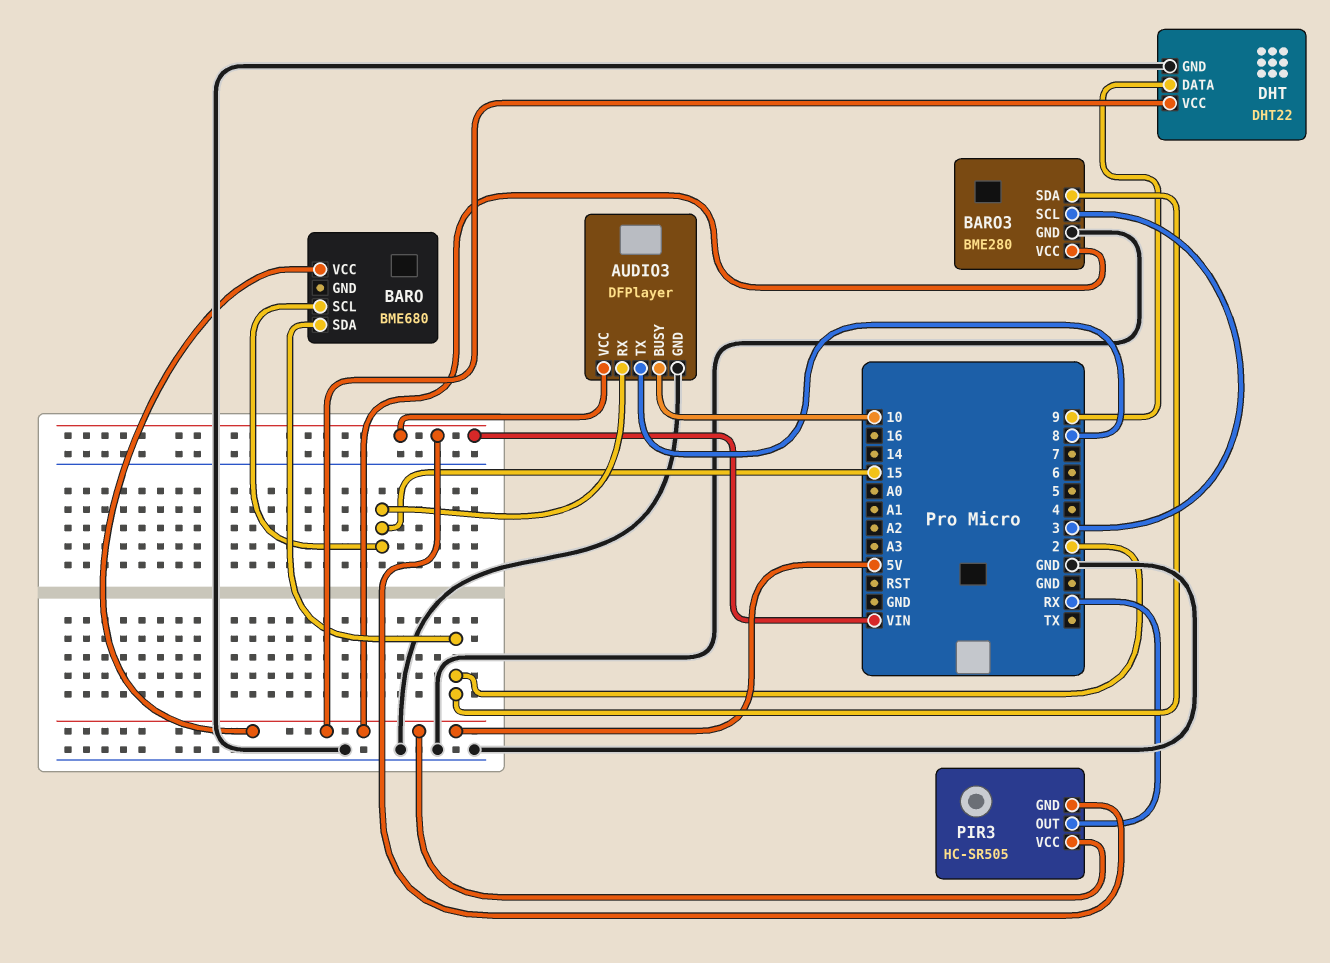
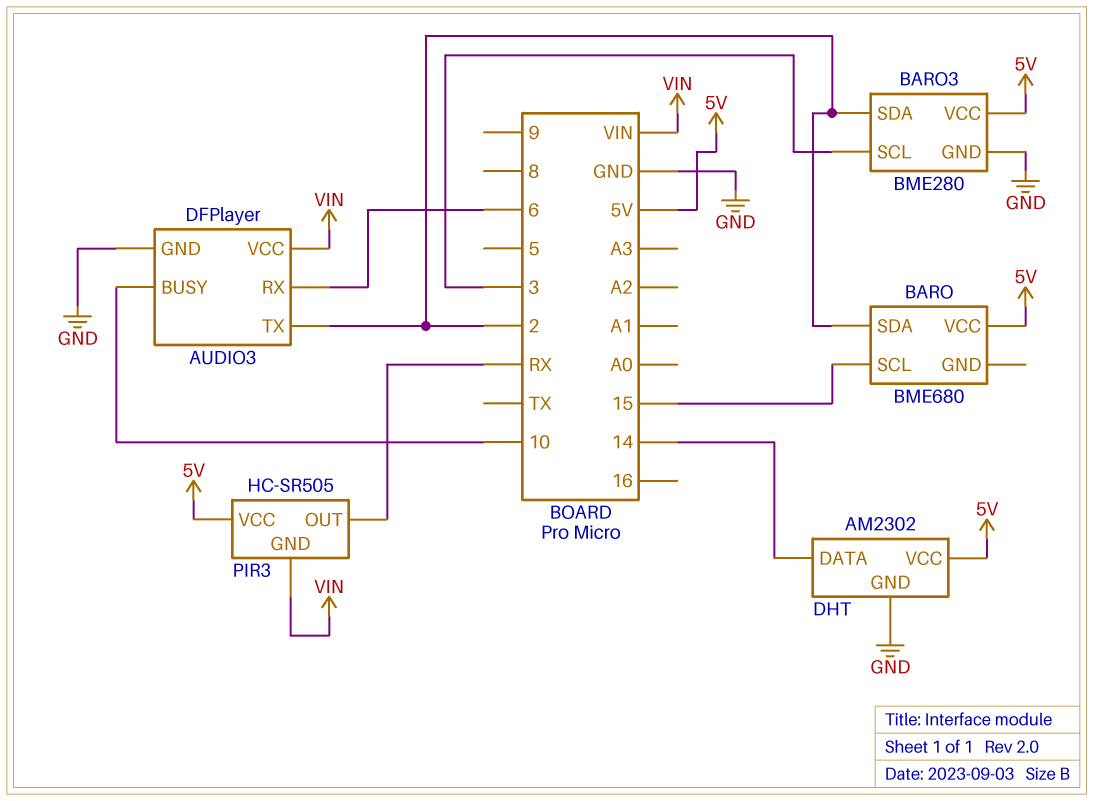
AUDIO3 pin RX: 15 -> 6
AUDIO3 pin TX: 8 -> 2
DHT: DHT22 -> AM2302
DHT pin DATA: 9 -> 14

